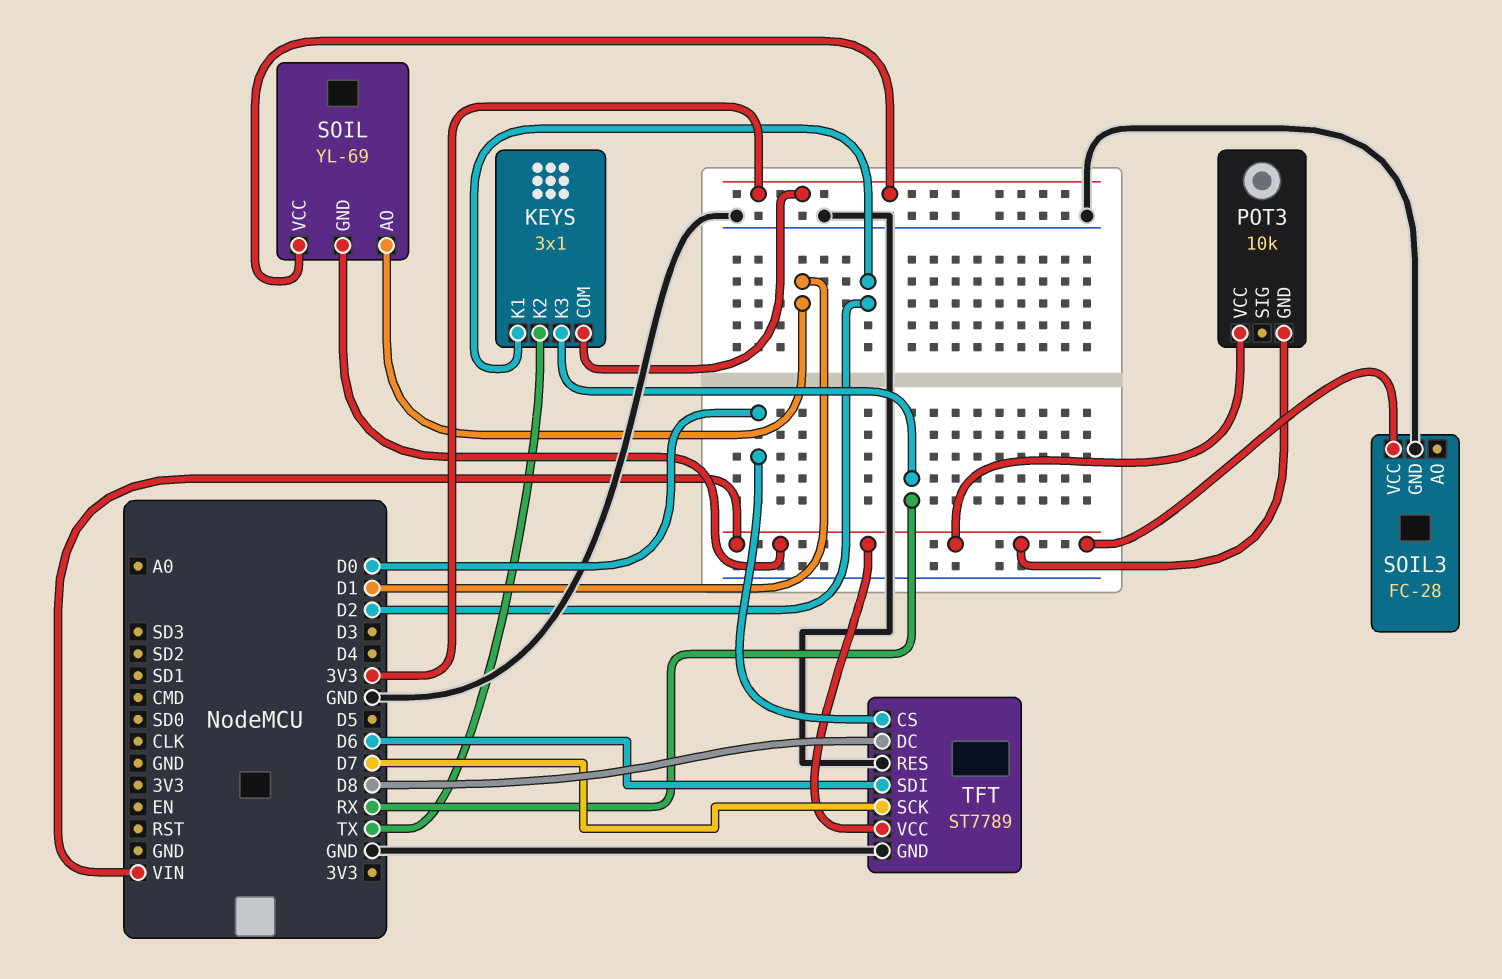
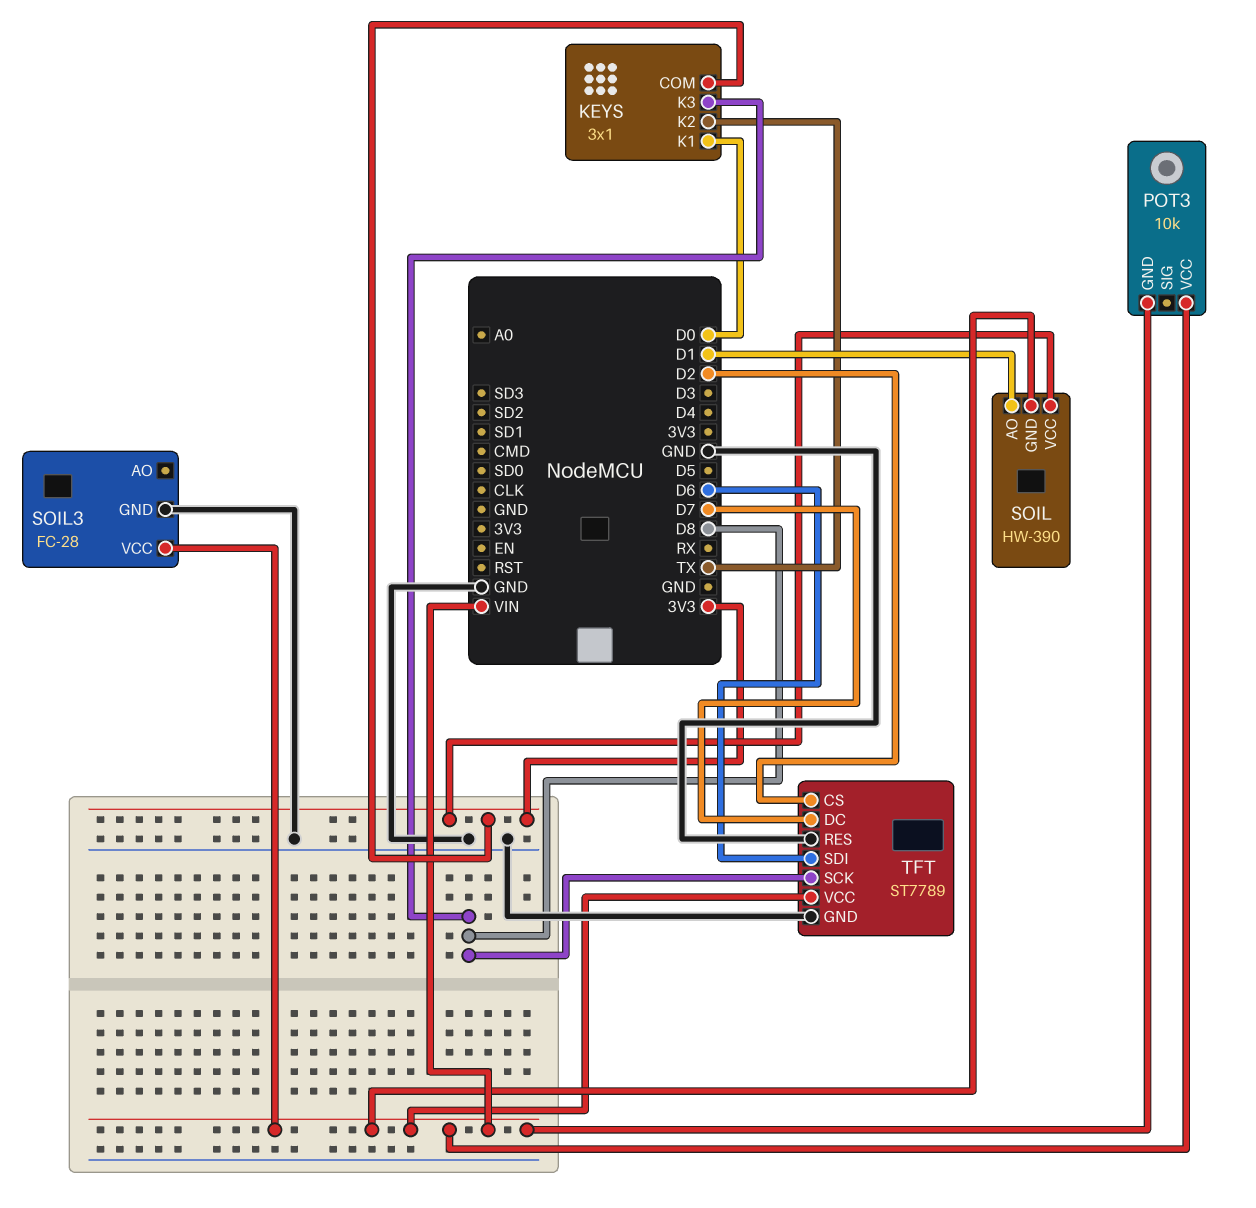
KEYS pin K1: D2 -> D0
KEYS pin K3: RX -> D8
SOIL: YL-69 -> HW-390
TFT pin CS: D0 -> D2
TFT pin DC: D8 -> D7
TFT pin SCK: D7 -> D8

